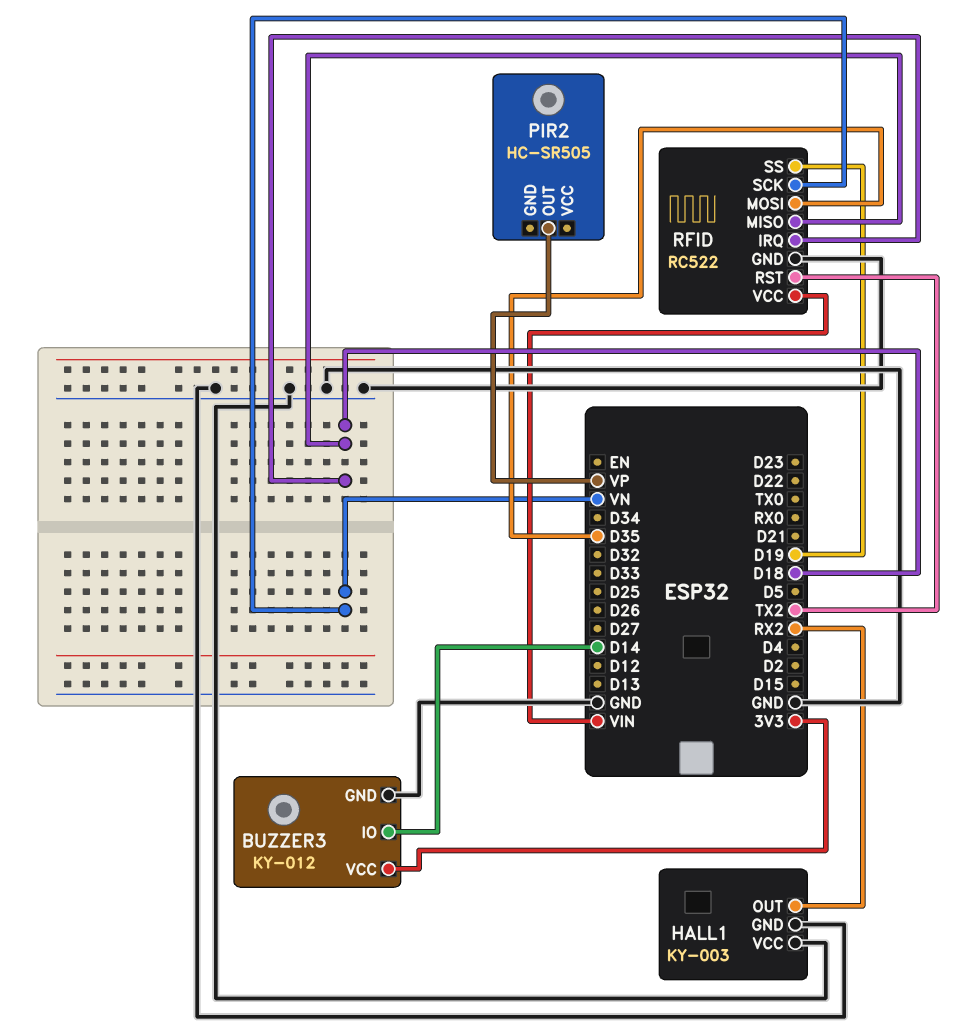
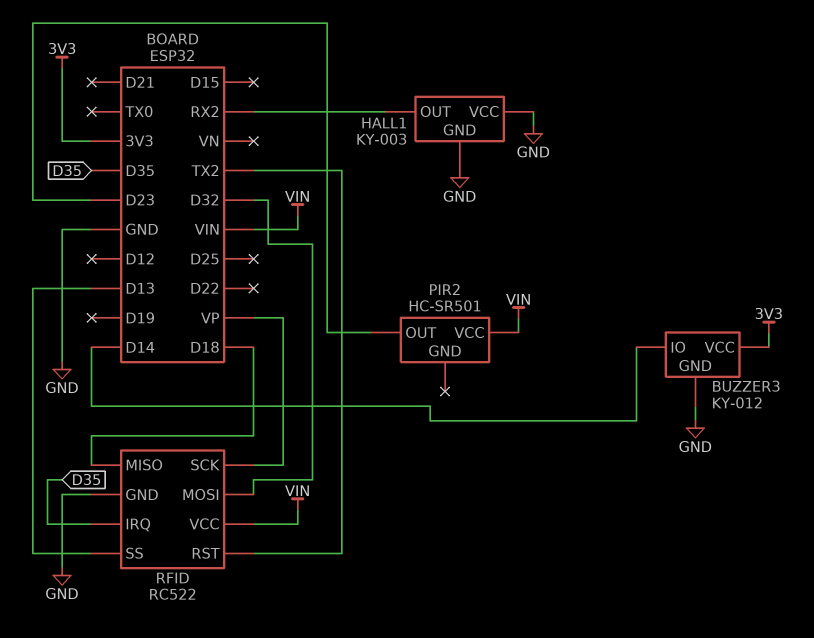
PIR2: HC-SR505 -> HC-SR501
PIR2 pin OUT: VP -> D23
PIR2 pin VCC: none -> VIN
RFID pin IRQ: D18 -> D35
RFID pin MOSI: D35 -> D32
RFID pin SCK: VN -> VP
RFID pin SS: D19 -> D13

